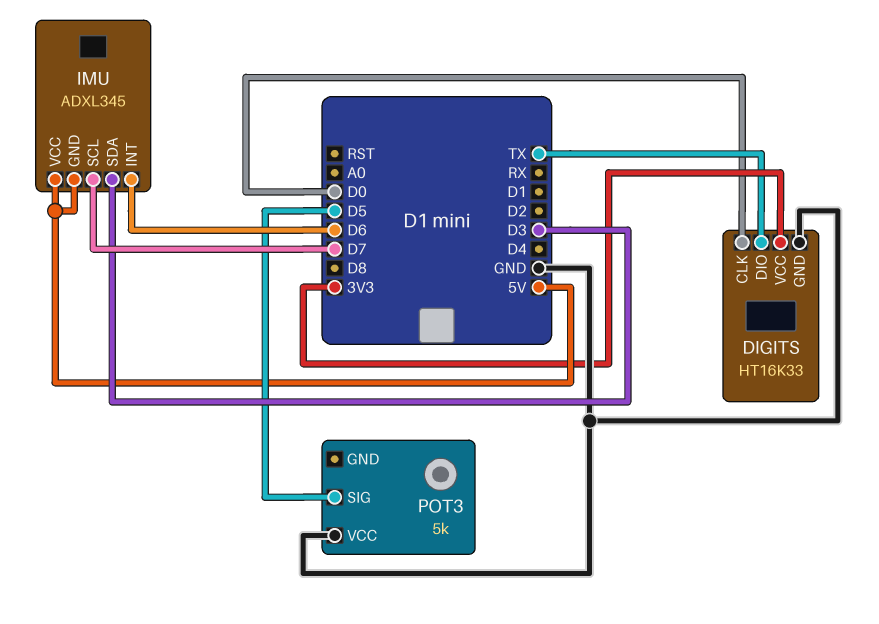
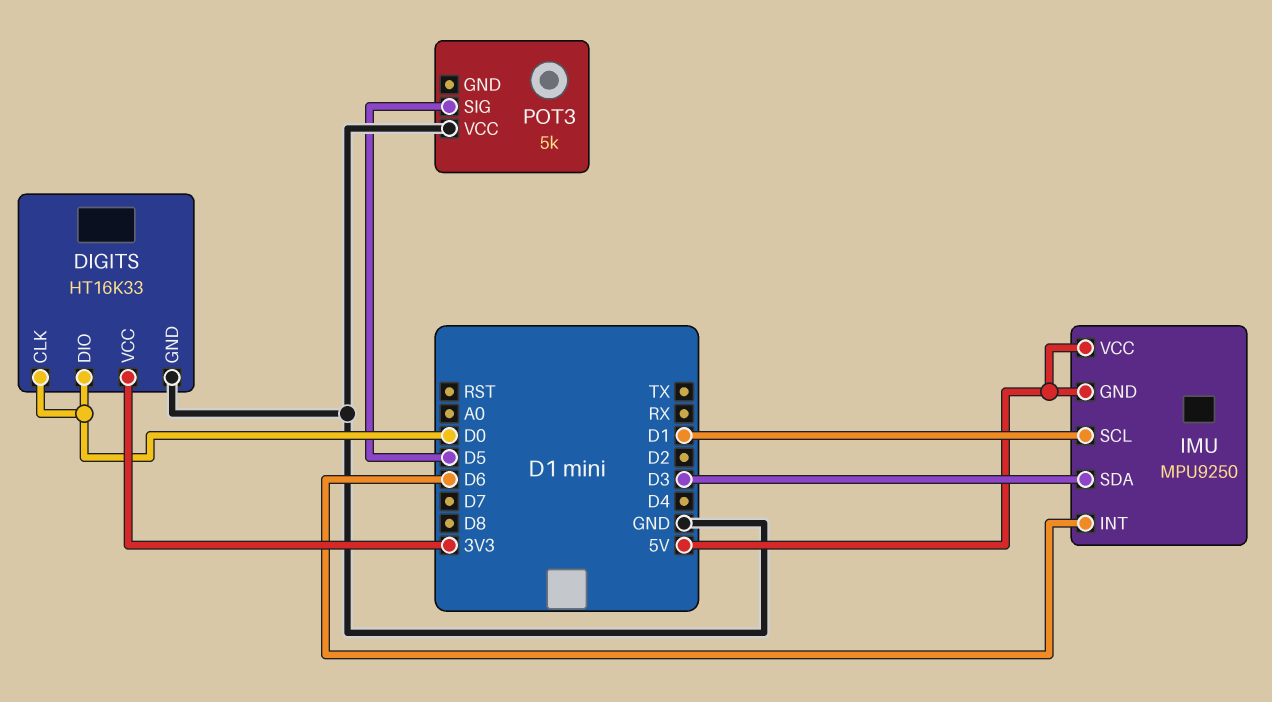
DIGITS pin DIO: TX -> D0
IMU: ADXL345 -> MPU9250
IMU pin SCL: D7 -> D1

